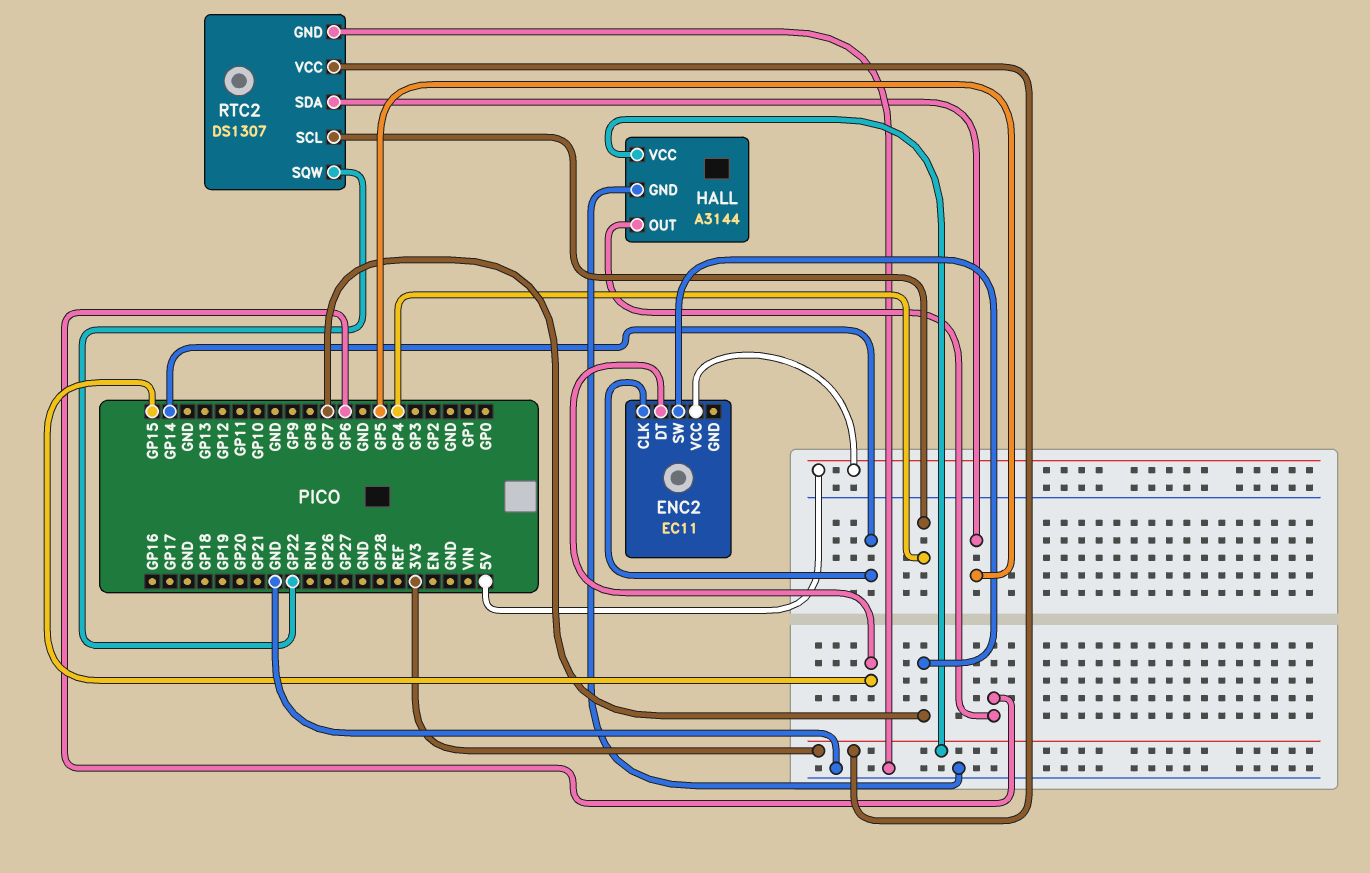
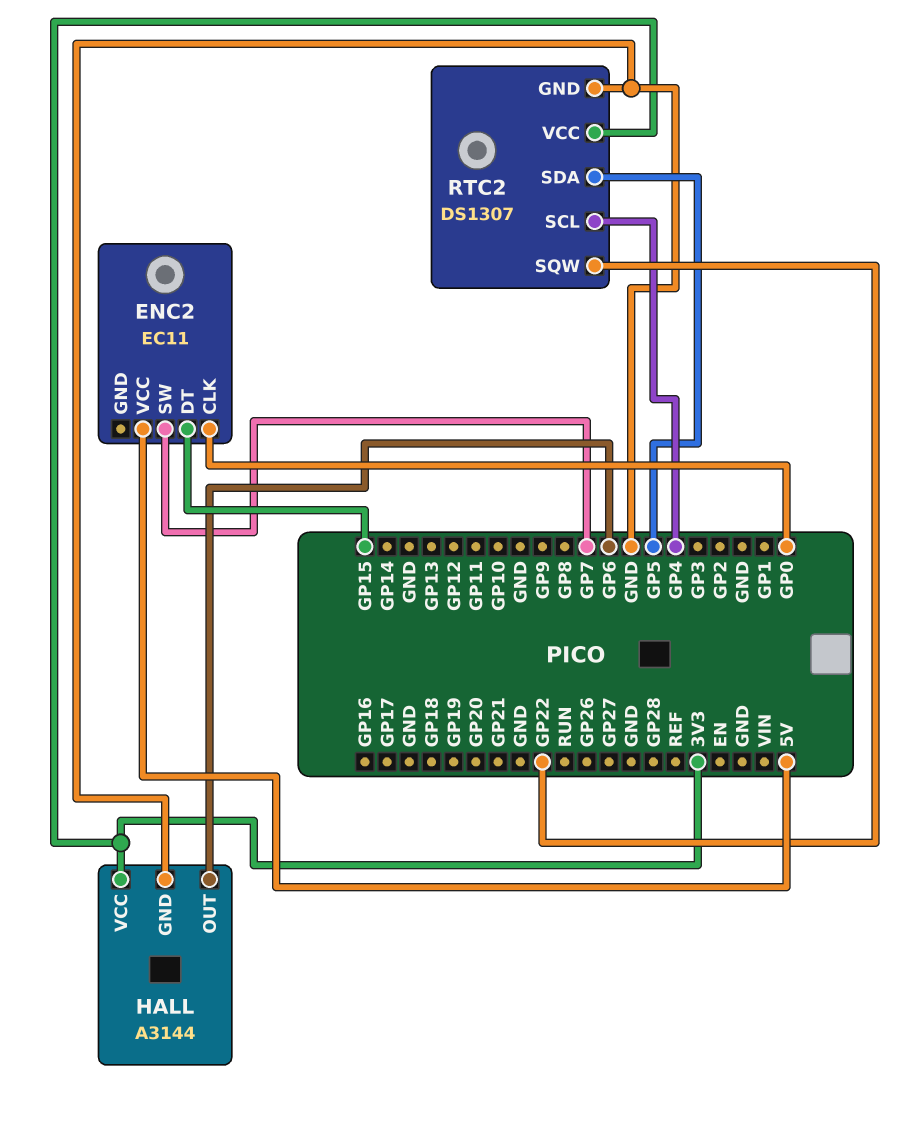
ENC2 pin CLK: GP14 -> GP0

